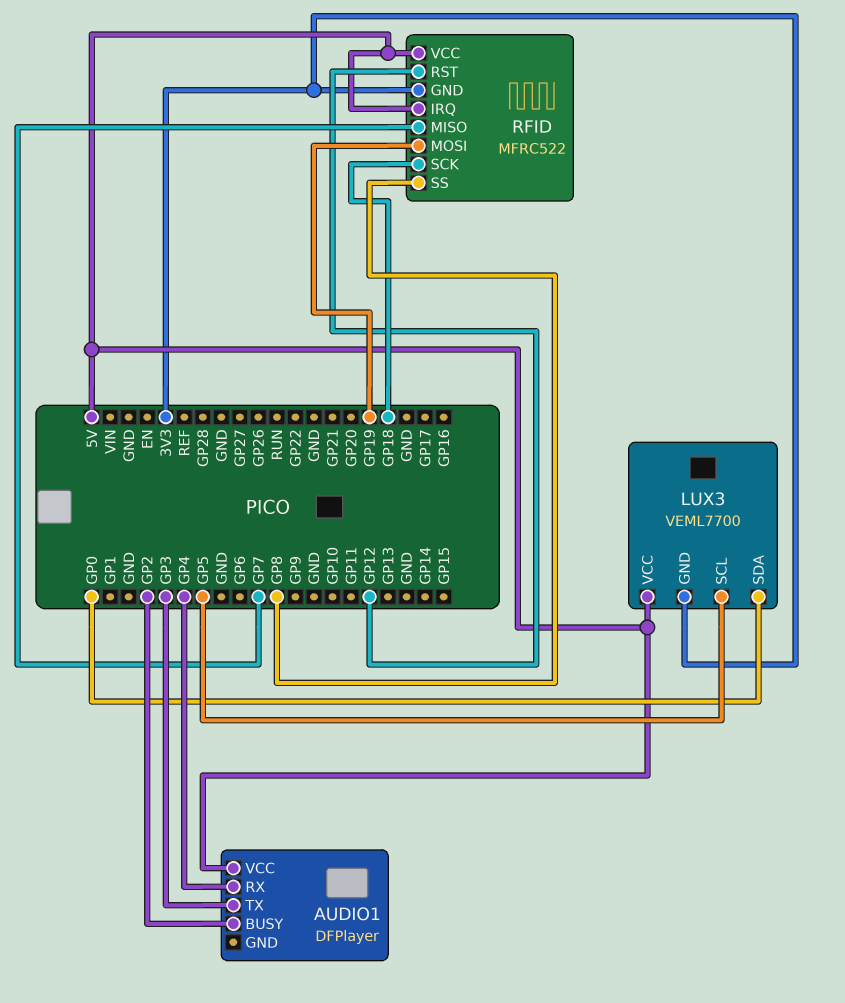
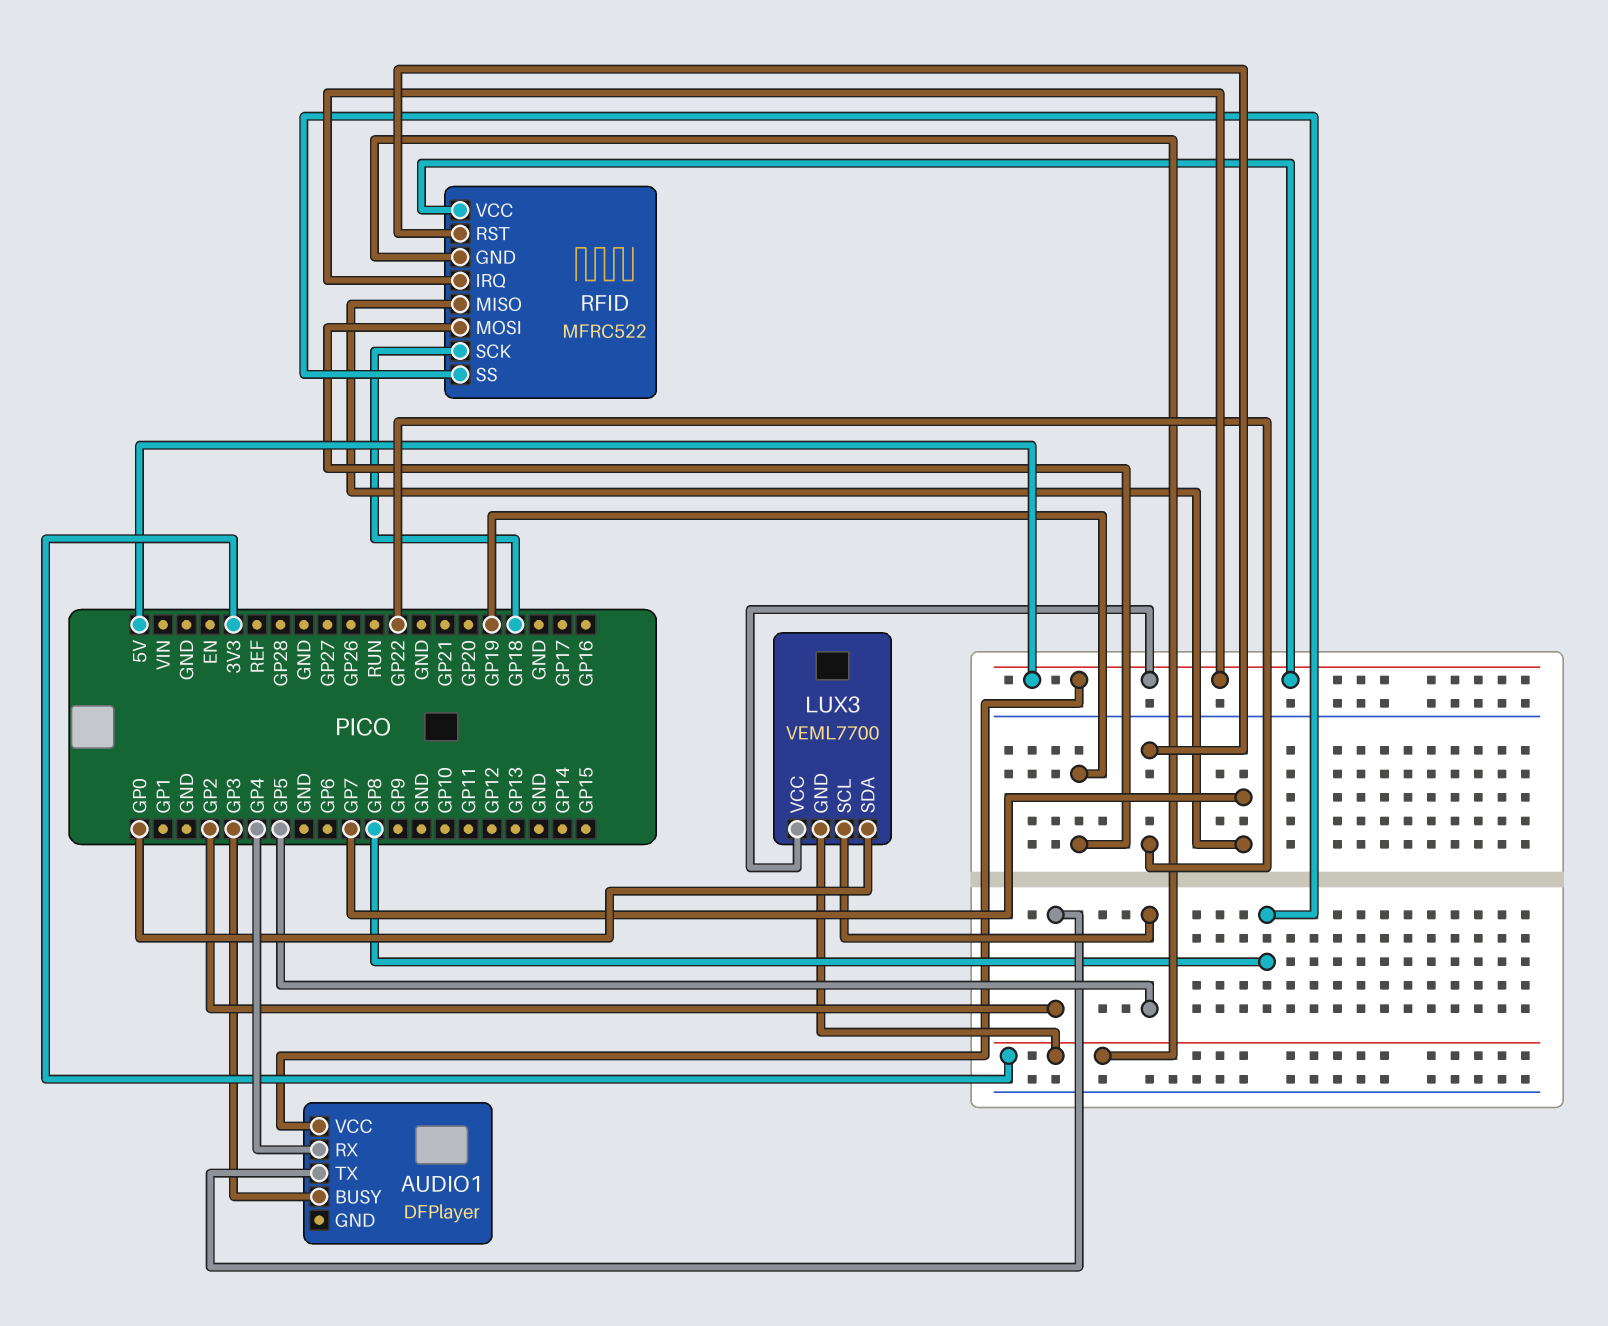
AUDIO1 pin BUSY: GP2 -> GP3
AUDIO1 pin TX: GP3 -> GP2
RFID pin RST: GP12 -> GP22

